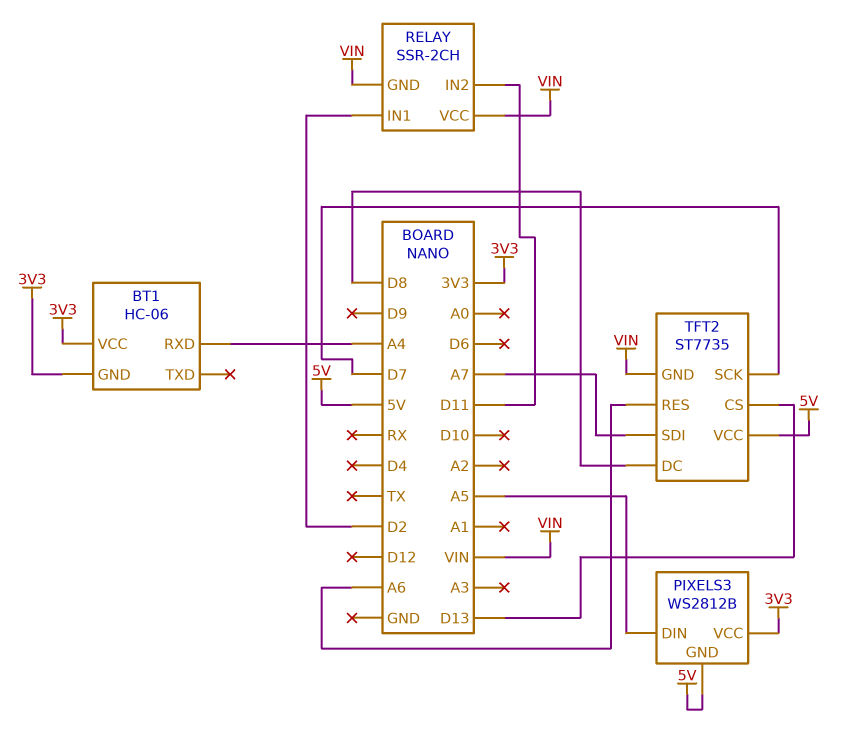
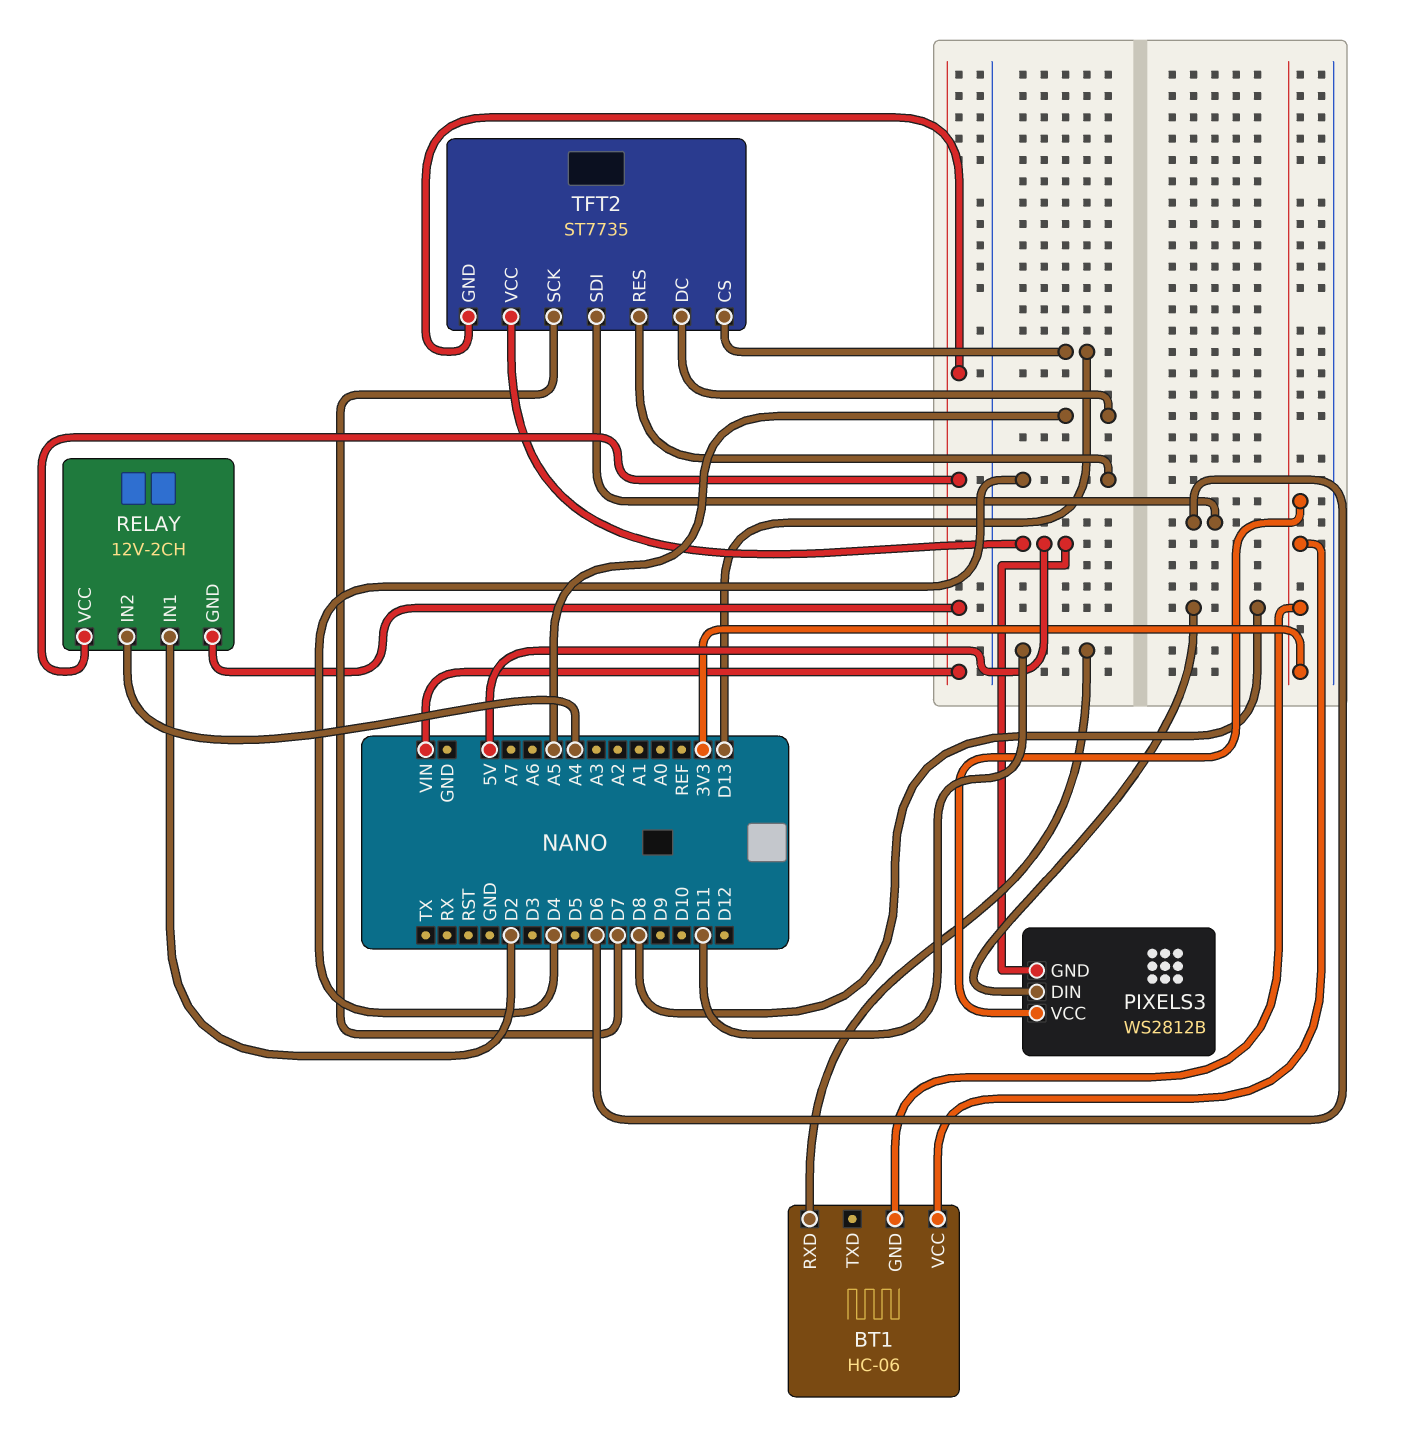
BT1 pin RXD: A4 -> D11
PIXELS3 pin DIN: A5 -> D8
RELAY: SSR-2CH -> 12V-2CH
RELAY pin IN2: D11 -> A4
TFT2 pin DC: D8 -> A5
TFT2 pin RES: A6 -> D4
TFT2 pin SDI: A7 -> D6

